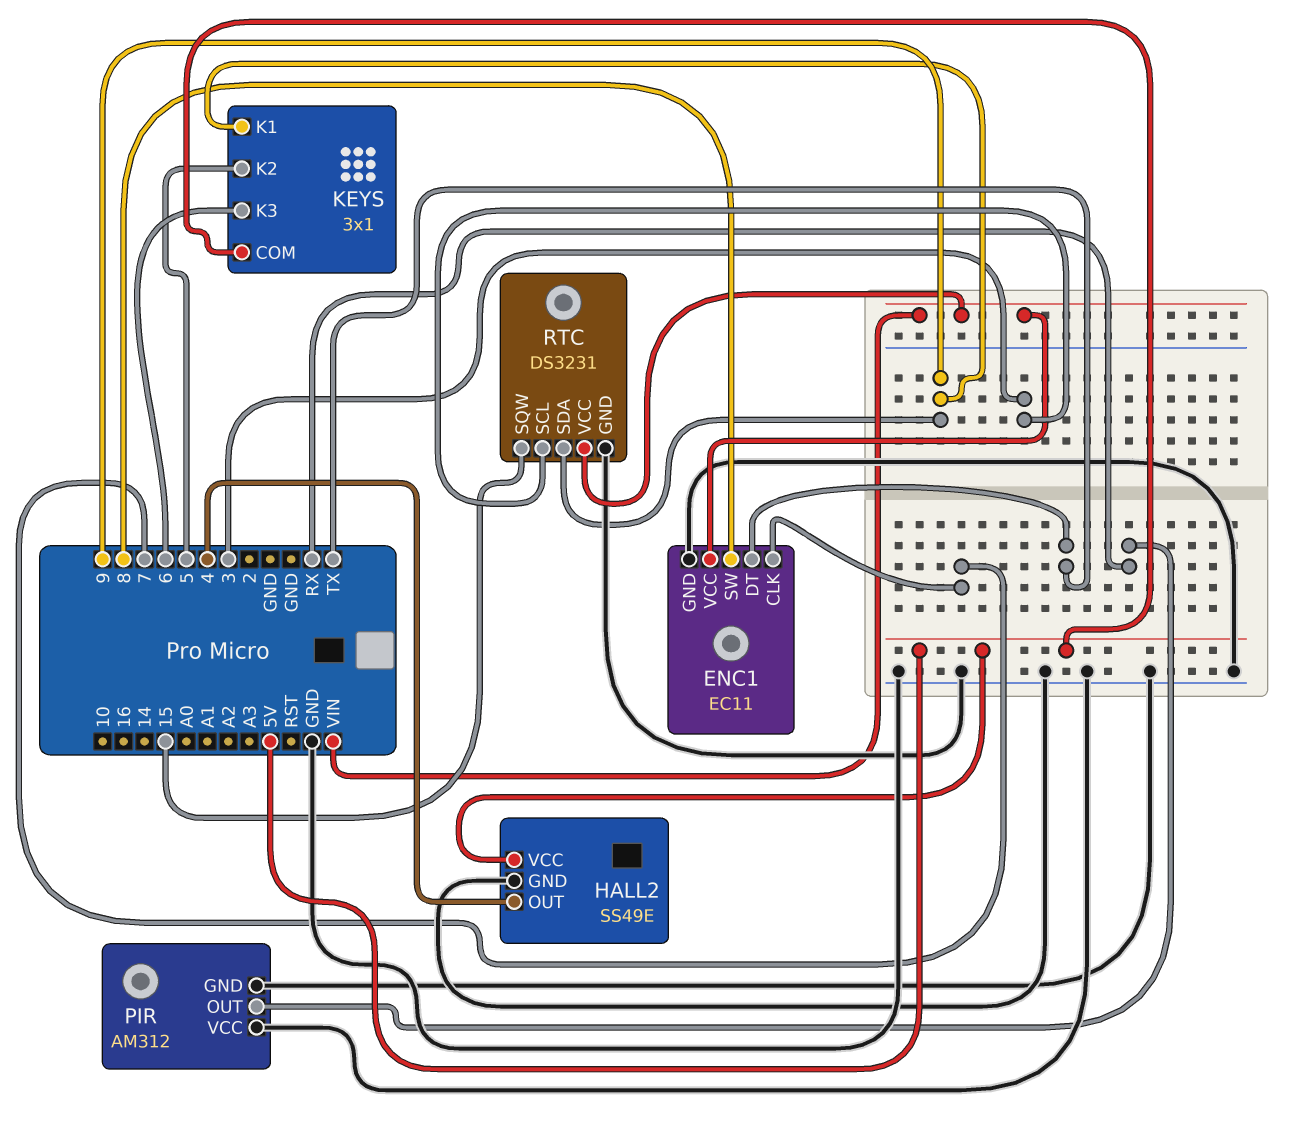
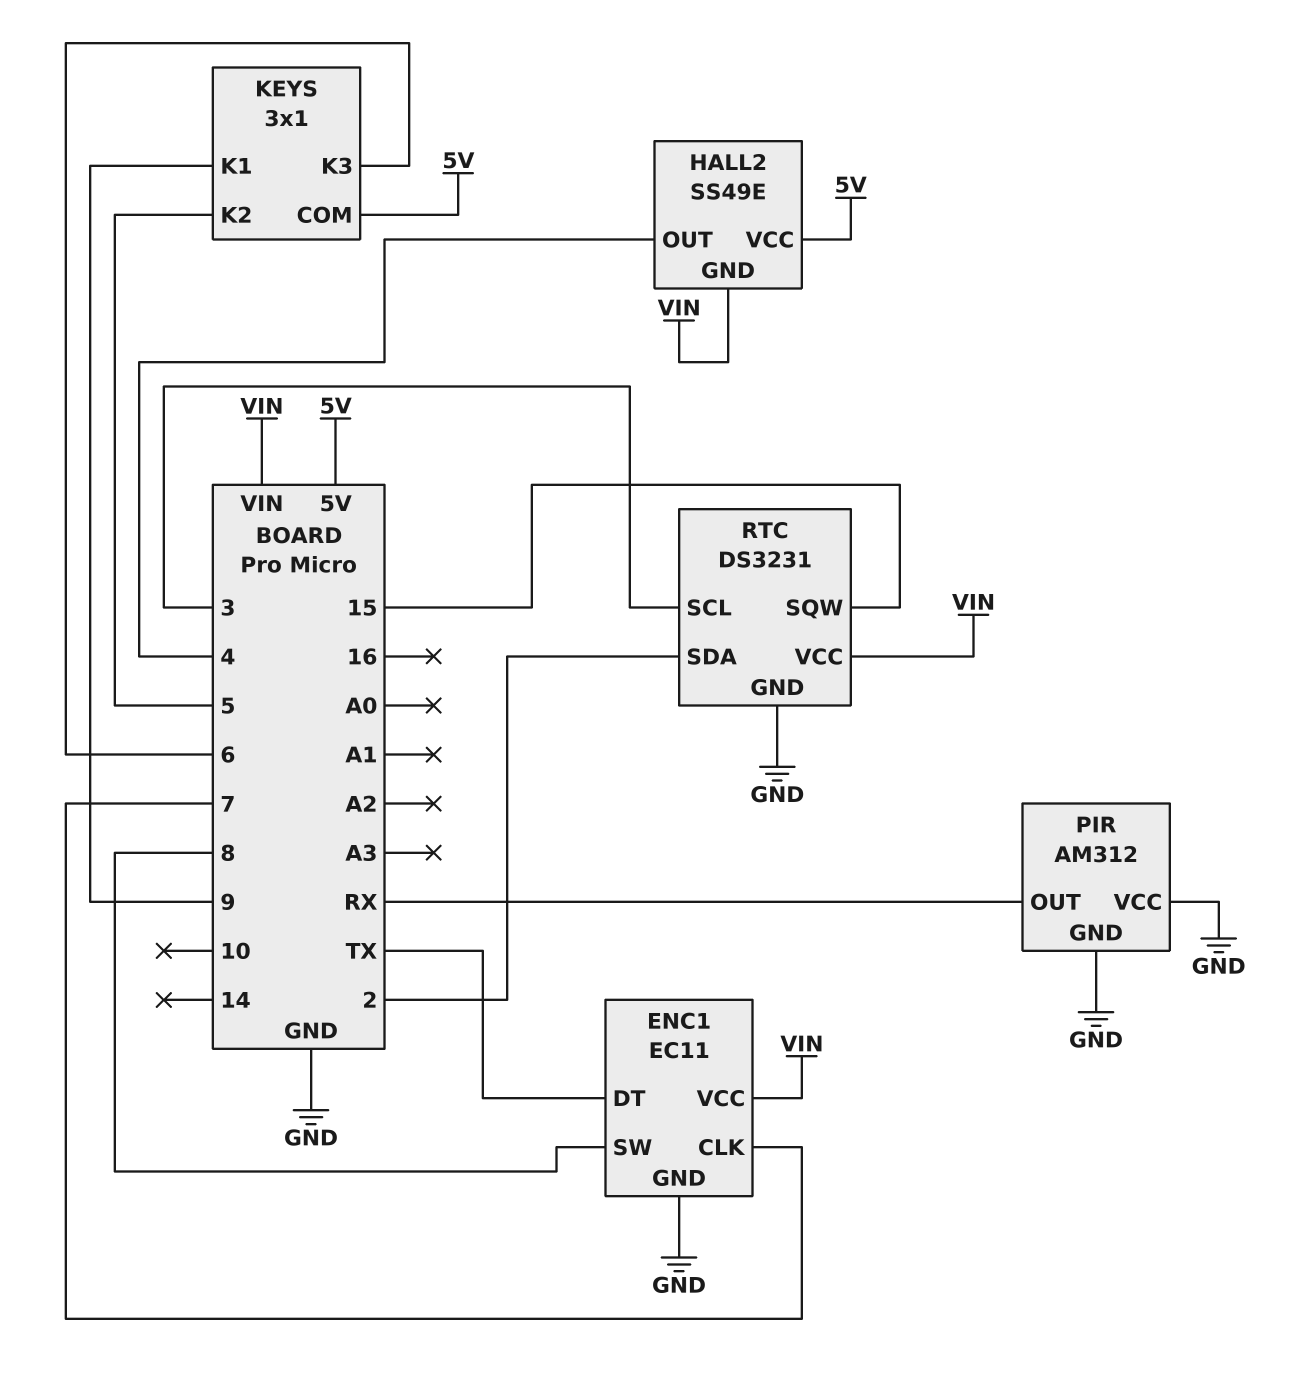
HALL2 pin GND: GND -> VIN
RTC pin SDA: 9 -> 2

